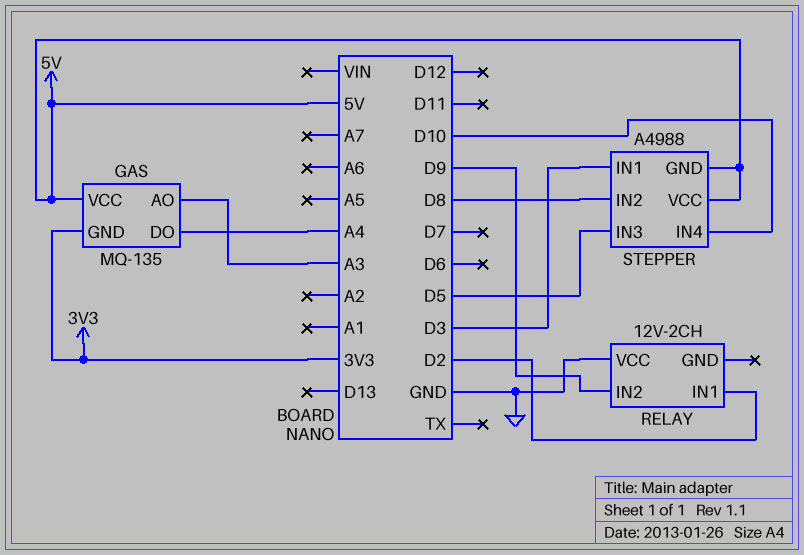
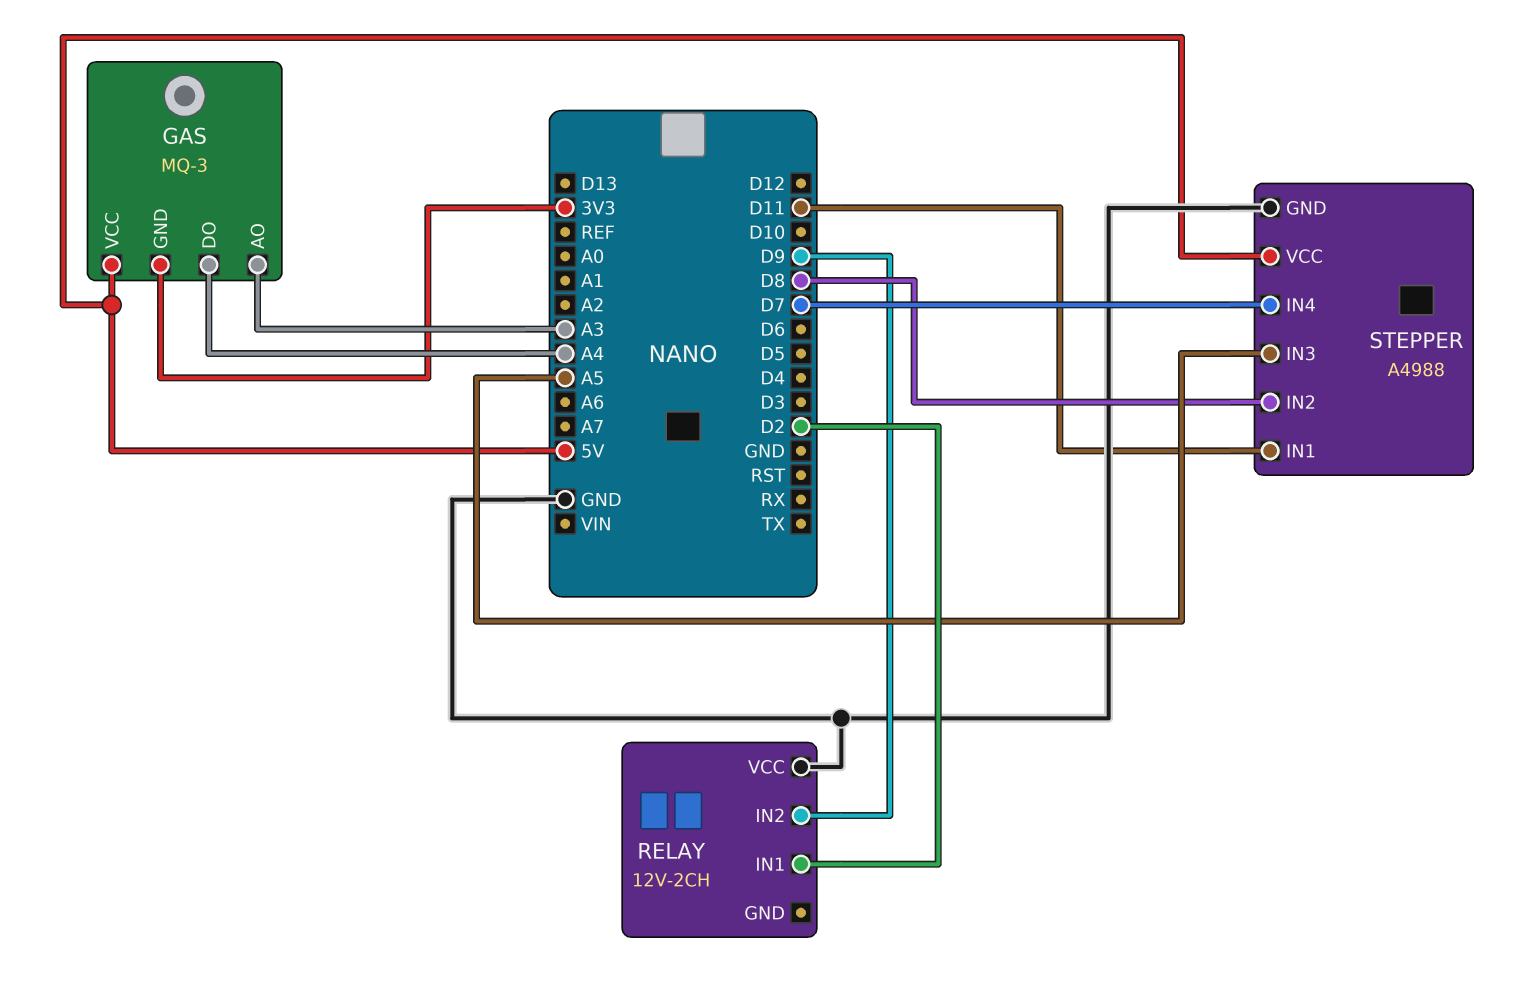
GAS: MQ-135 -> MQ-3
STEPPER pin GND: 5V -> GND
STEPPER pin IN1: D3 -> D11
STEPPER pin IN3: D5 -> A5
STEPPER pin IN4: D10 -> D7

